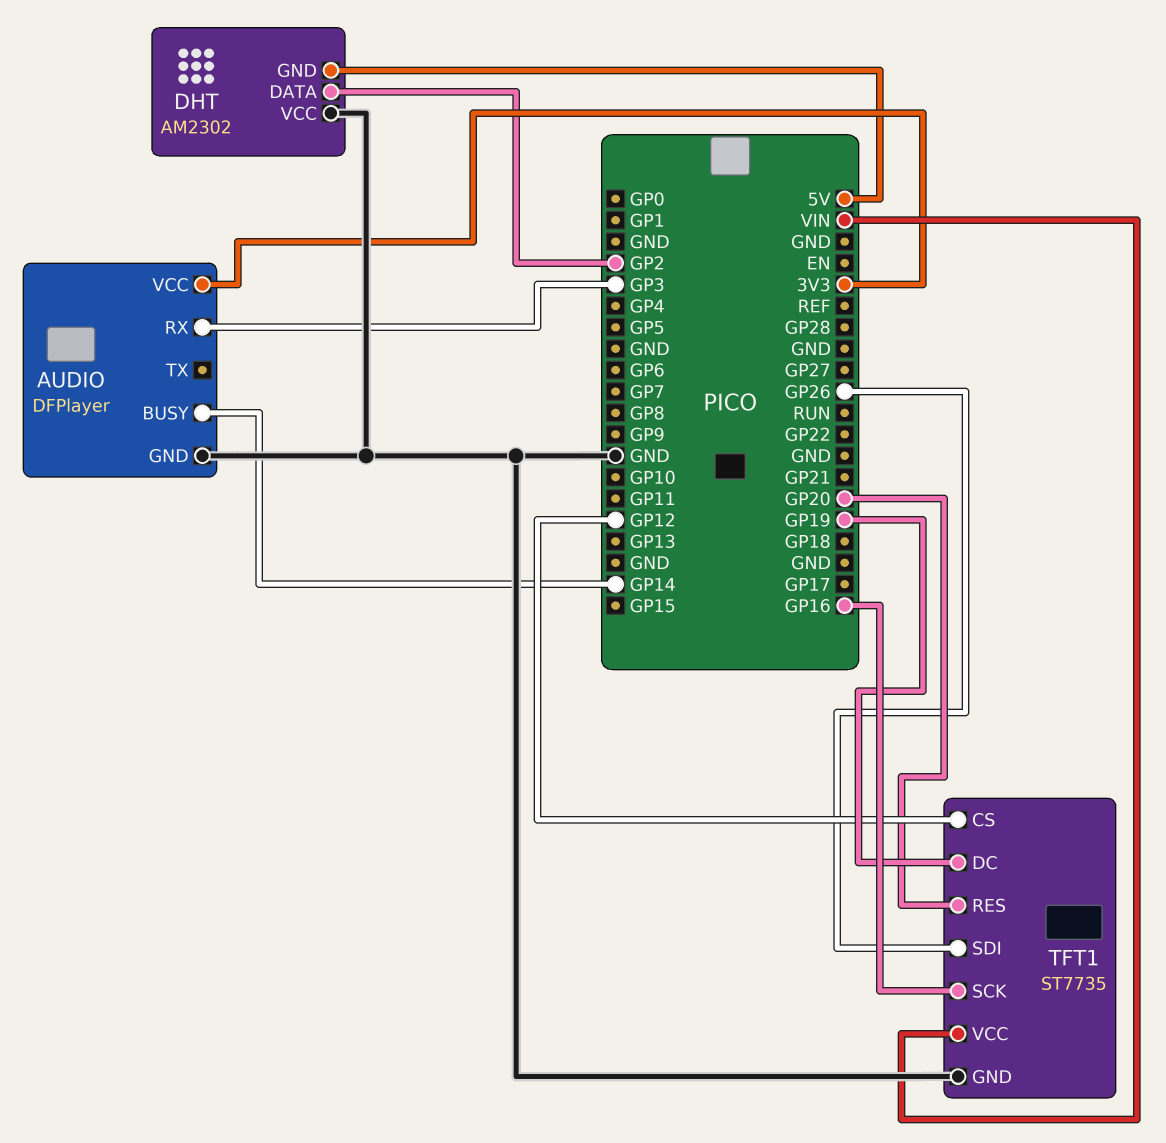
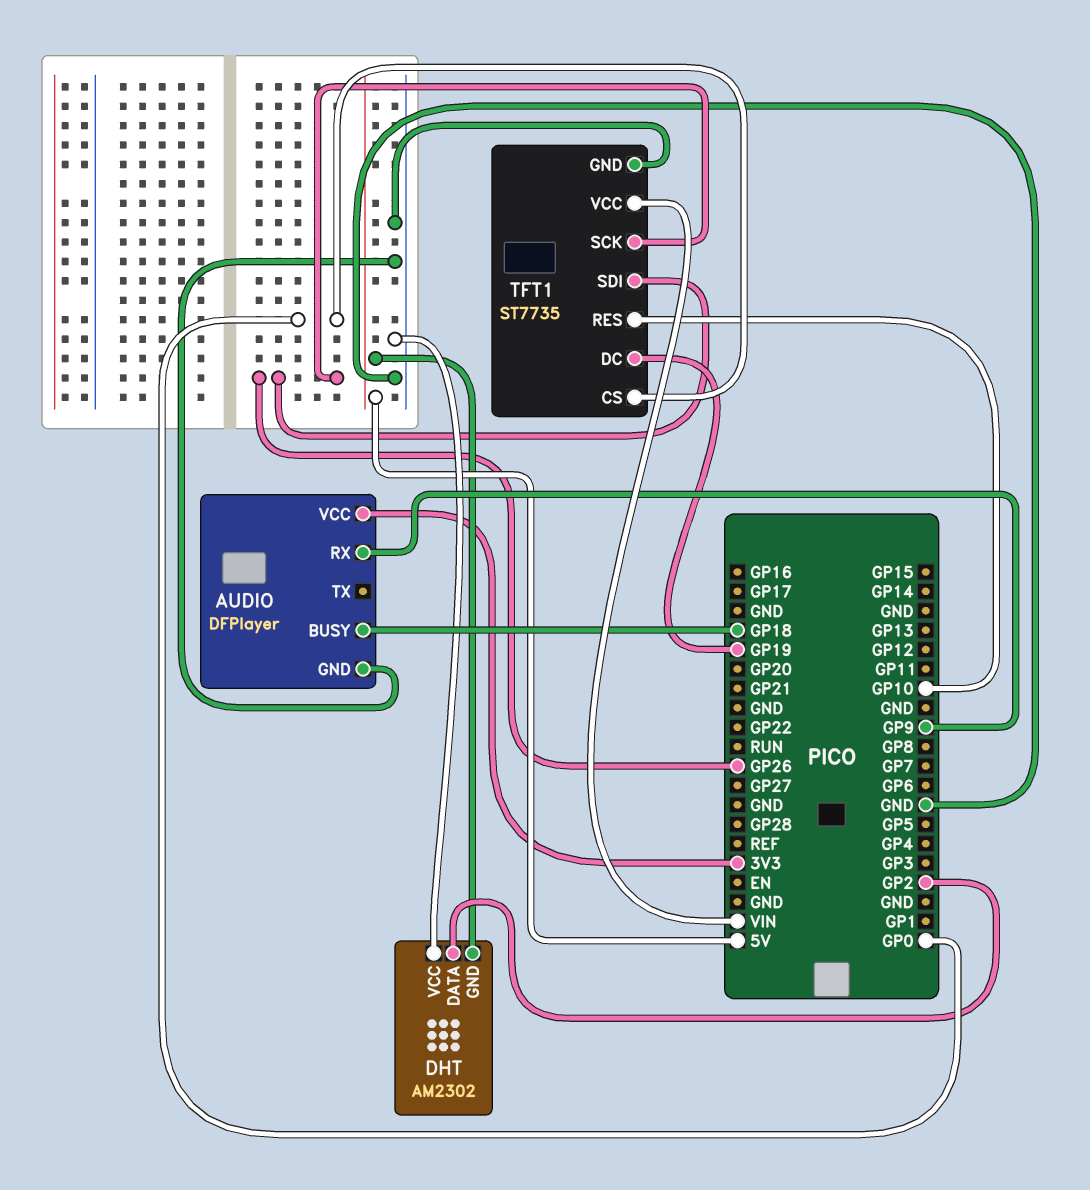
AUDIO pin BUSY: GP14 -> GP18
AUDIO pin RX: GP3 -> GP9
TFT1 pin CS: GP12 -> GP0
TFT1 pin RES: GP20 -> GP10
TFT1 pin SCK: GP16 -> GP26

